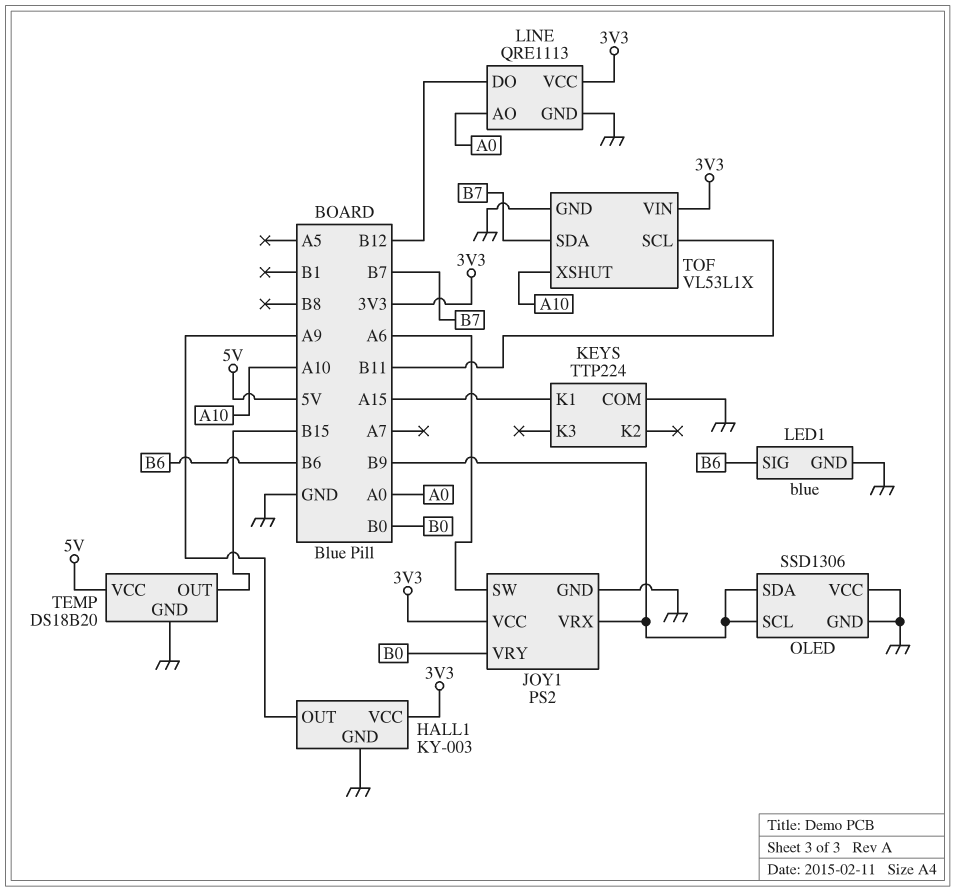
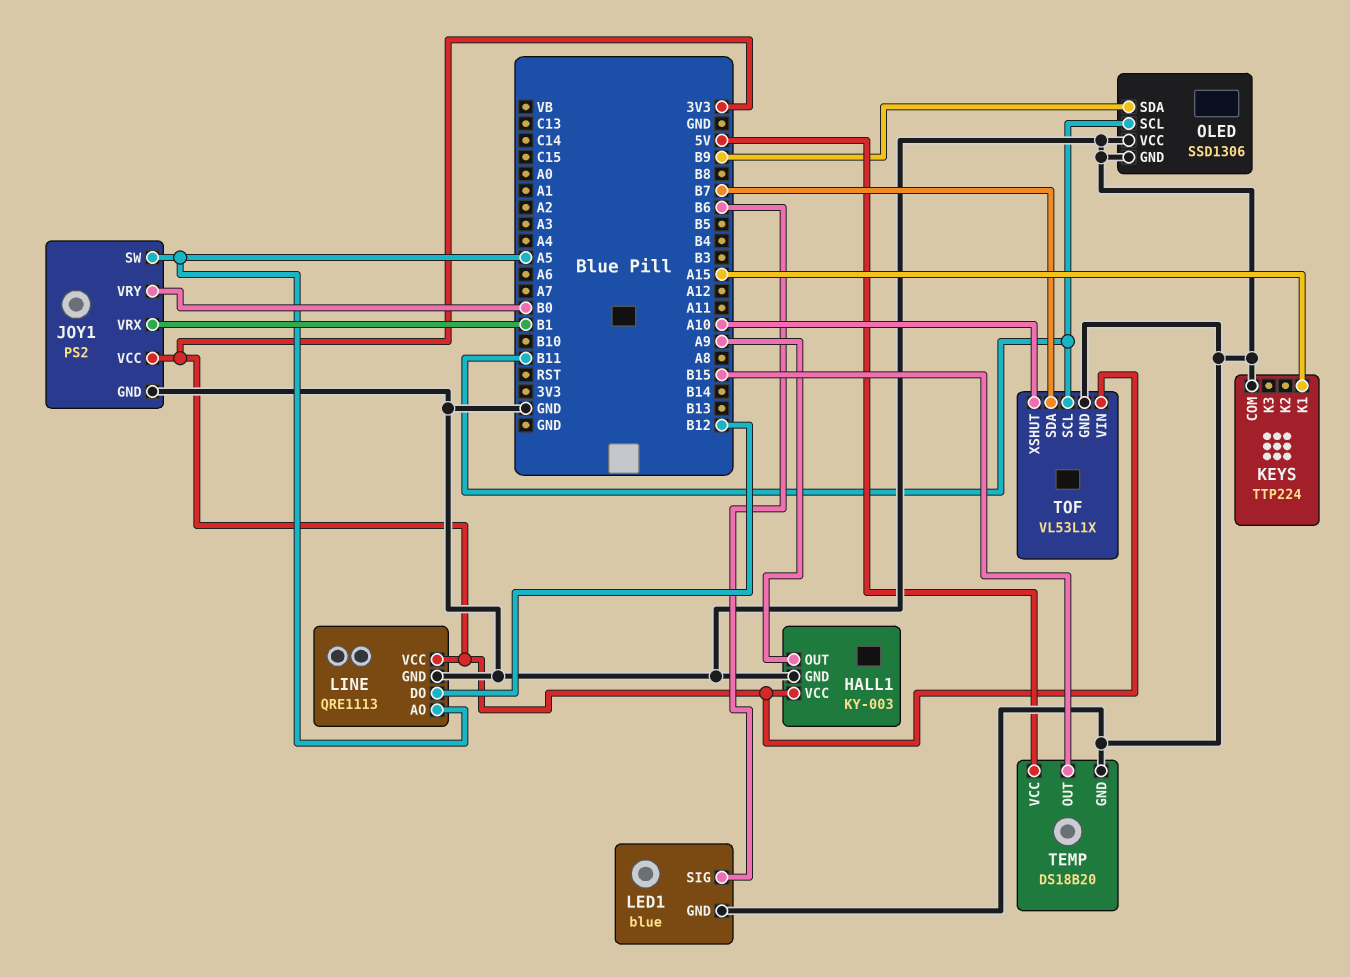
JOY1 pin SW: A6 -> A5
JOY1 pin VRX: B9 -> B1
LINE pin AO: A0 -> A5
OLED pin SCL: B9 -> B11

